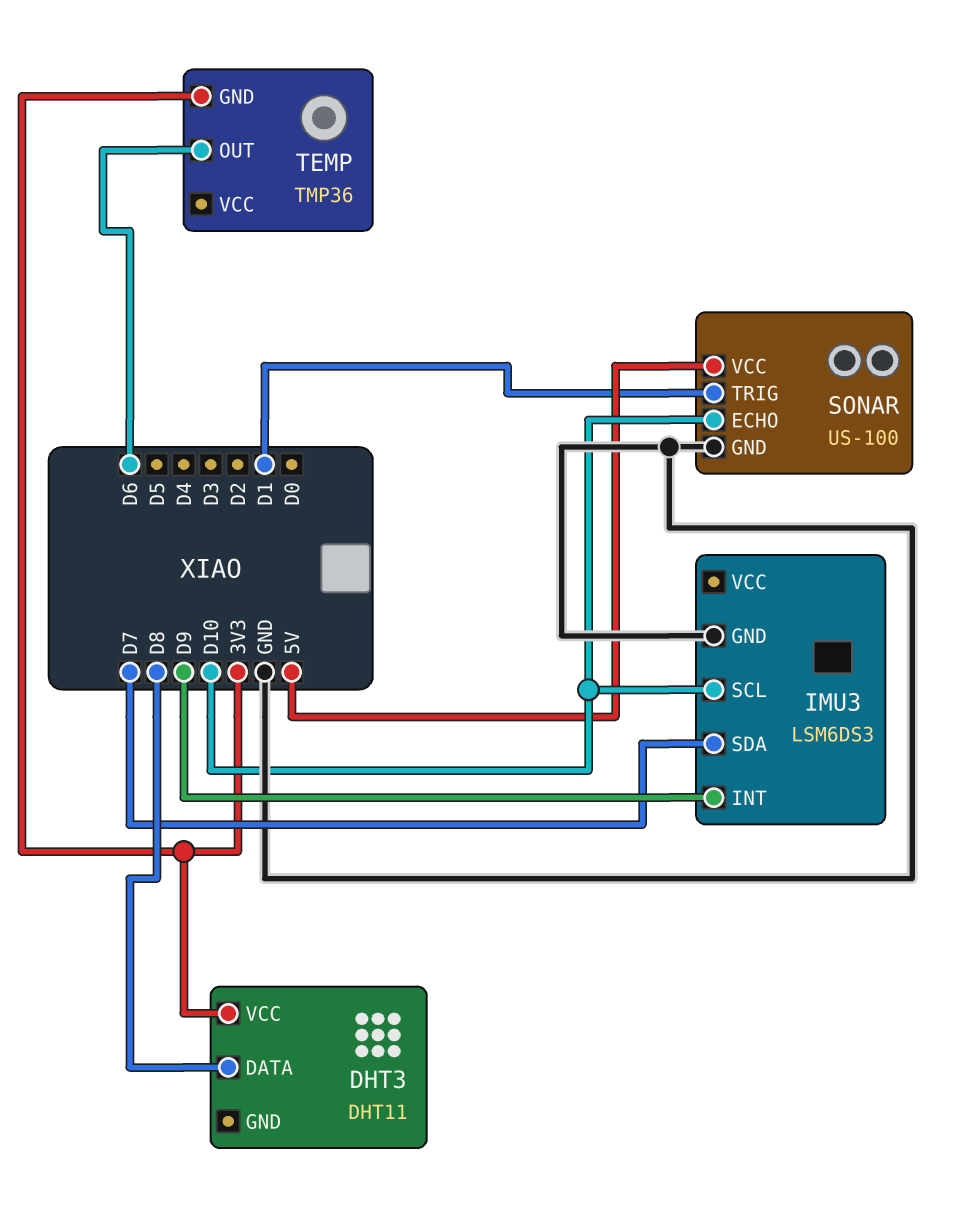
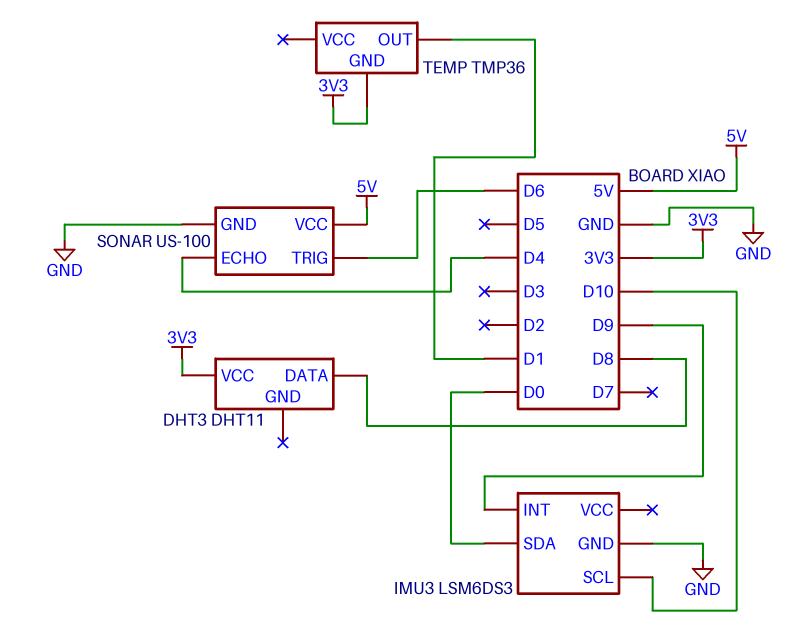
IMU3 pin SDA: D7 -> D0
SONAR pin ECHO: D10 -> D4
SONAR pin TRIG: D1 -> D6
TEMP pin OUT: D6 -> D1

